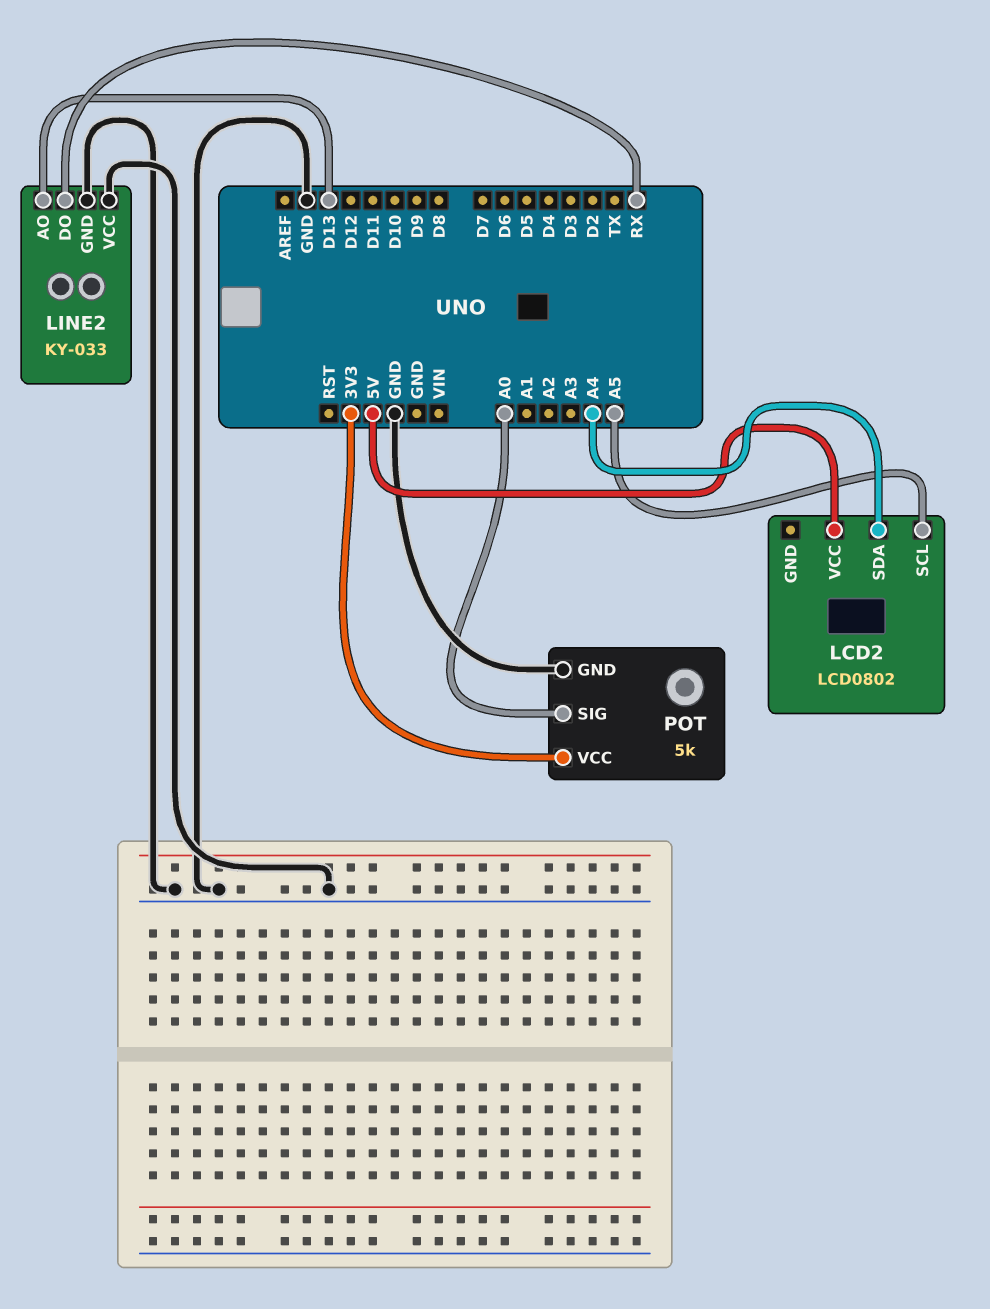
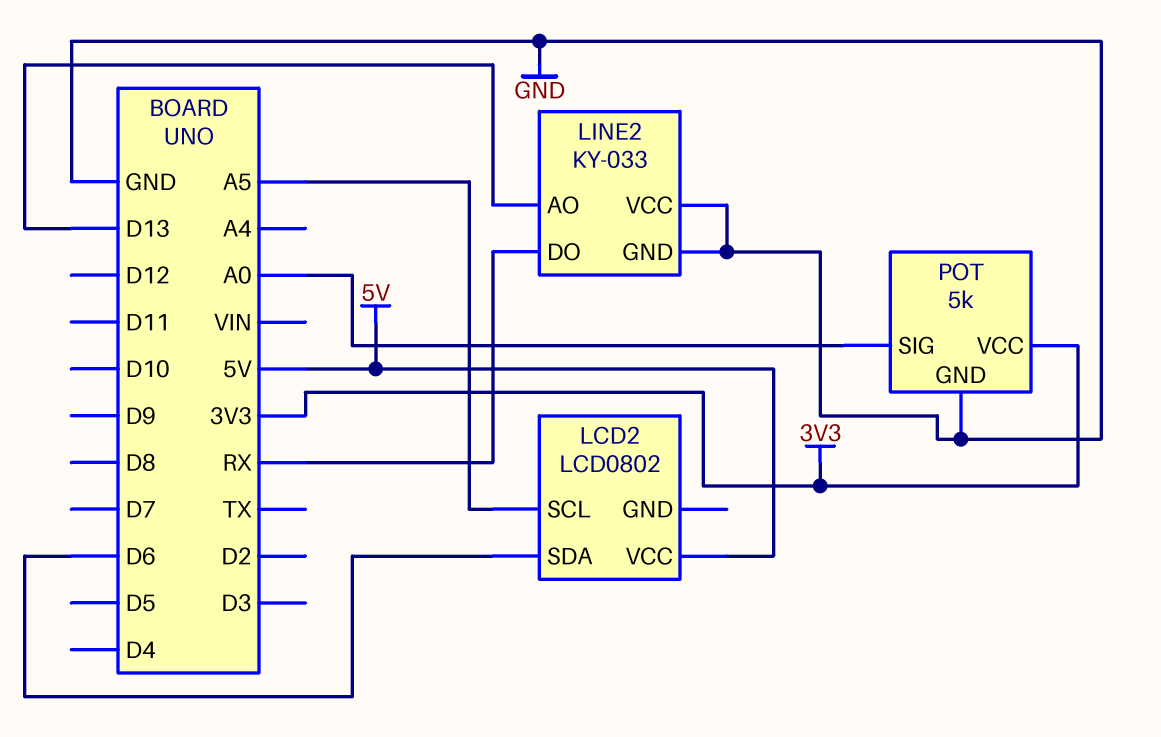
LCD2 pin SDA: A4 -> D6

